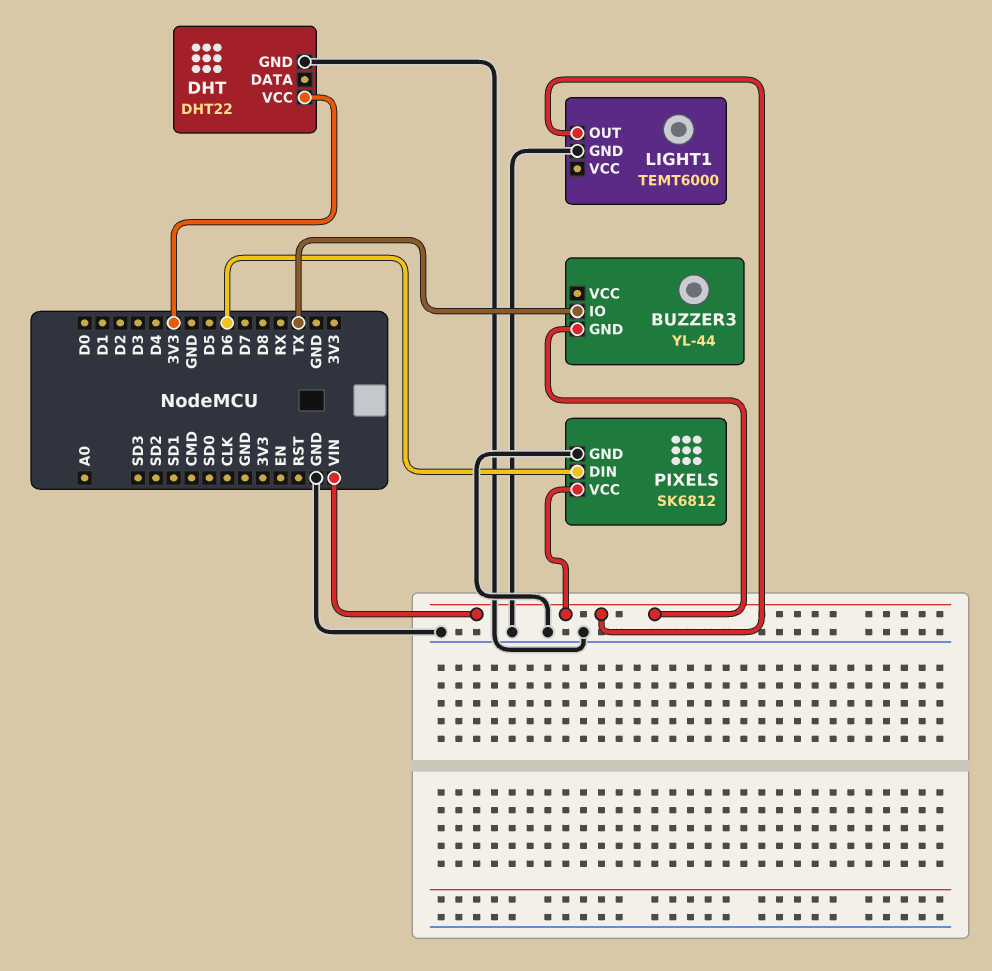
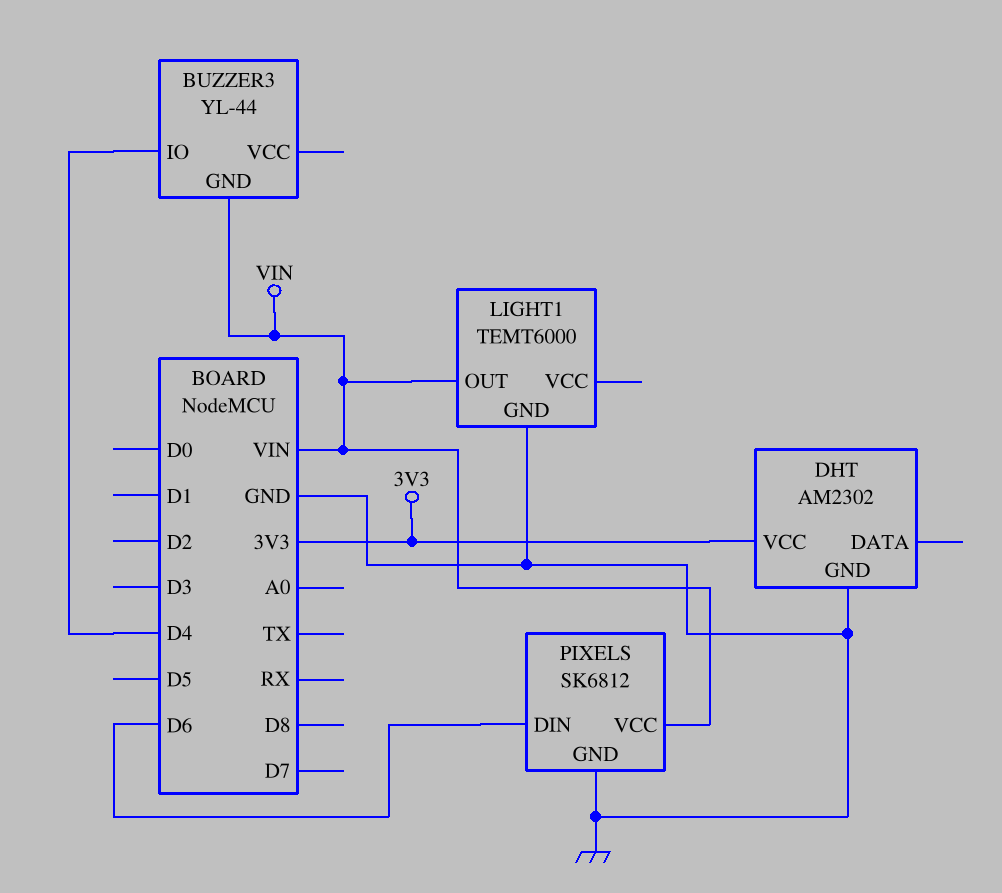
BUZZER3 pin IO: TX -> D4
DHT: DHT22 -> AM2302

